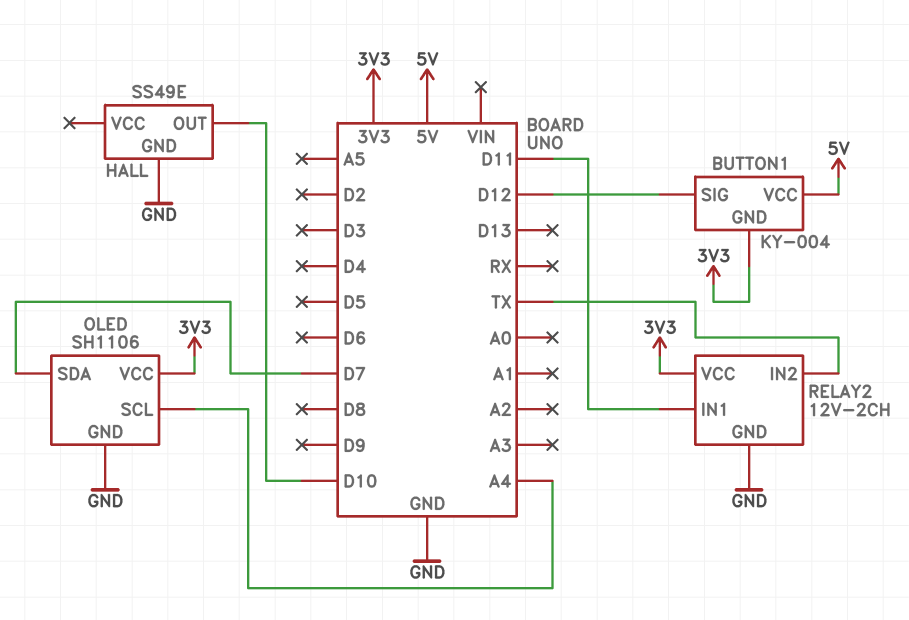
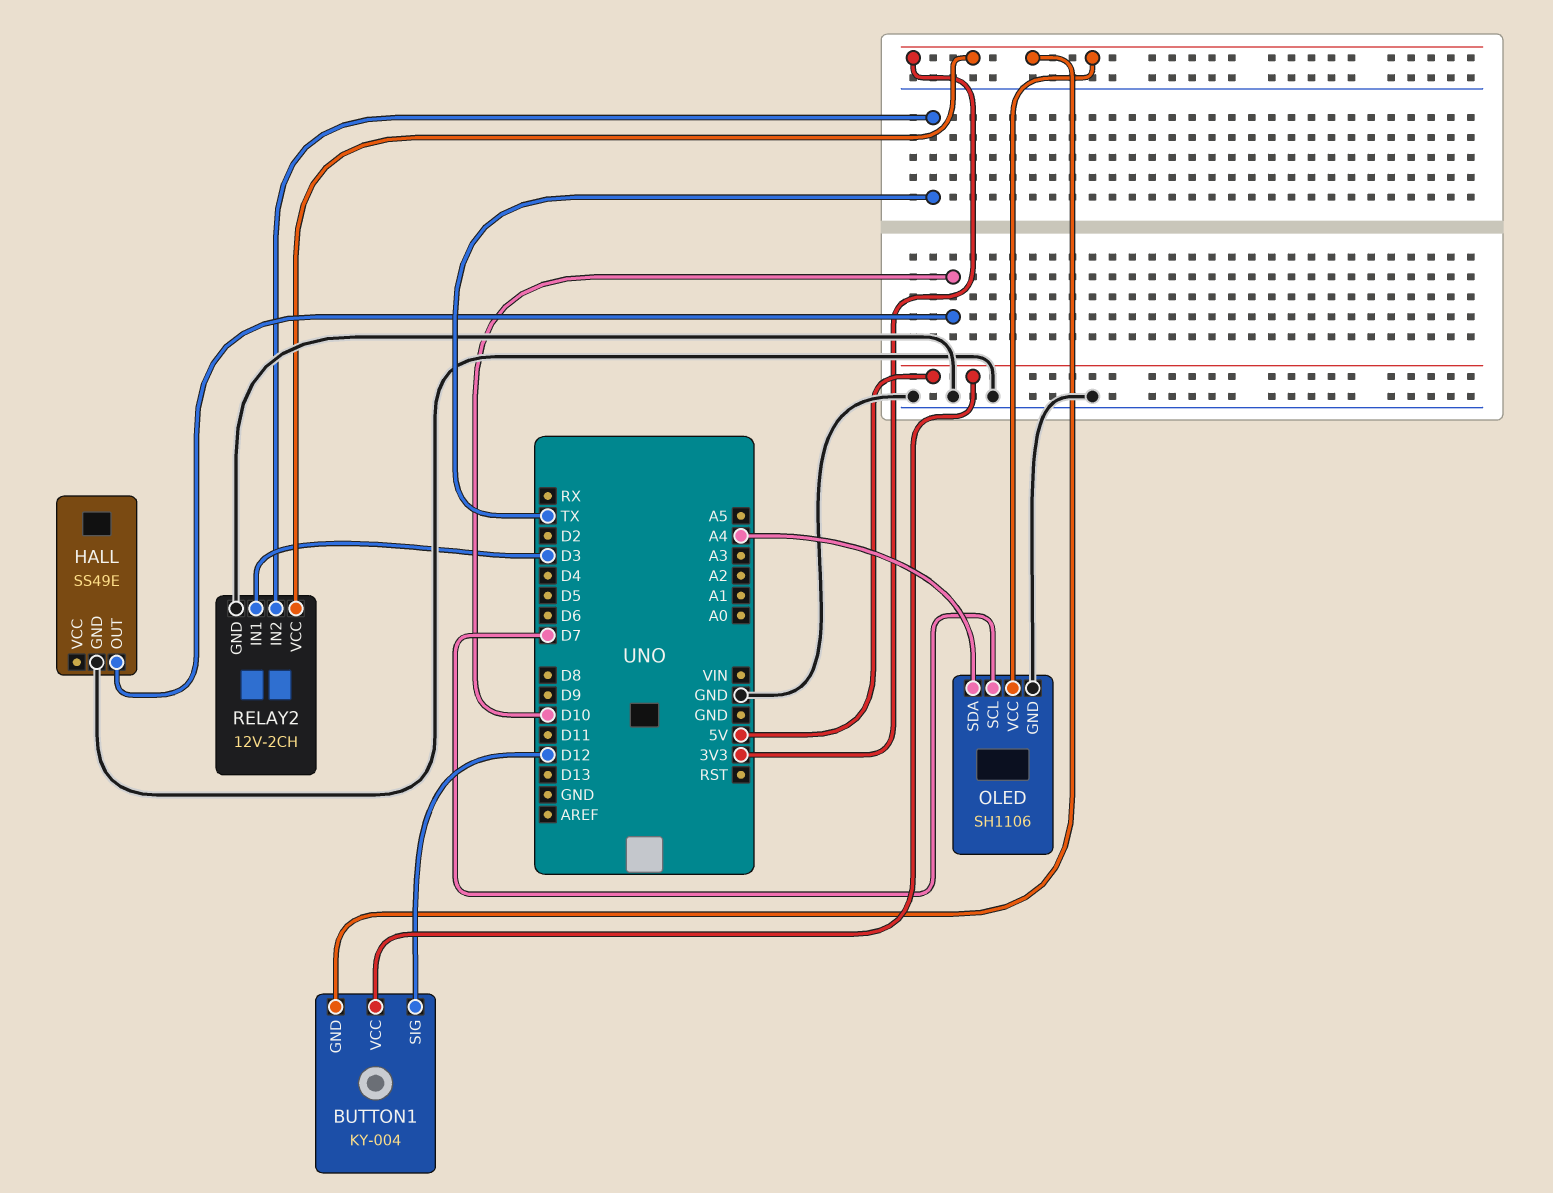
OLED pin SCL: A4 -> D7
OLED pin SDA: D7 -> A4
RELAY2 pin IN1: D11 -> D3

